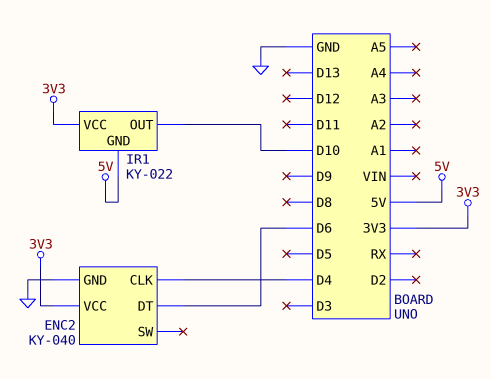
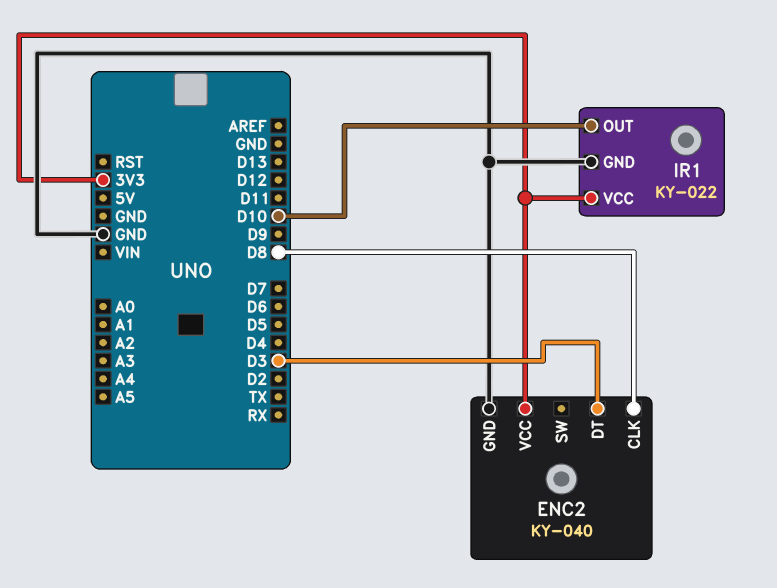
ENC2 pin CLK: D4 -> D8
ENC2 pin DT: D6 -> D3
IR1 pin GND: 5V -> GND

